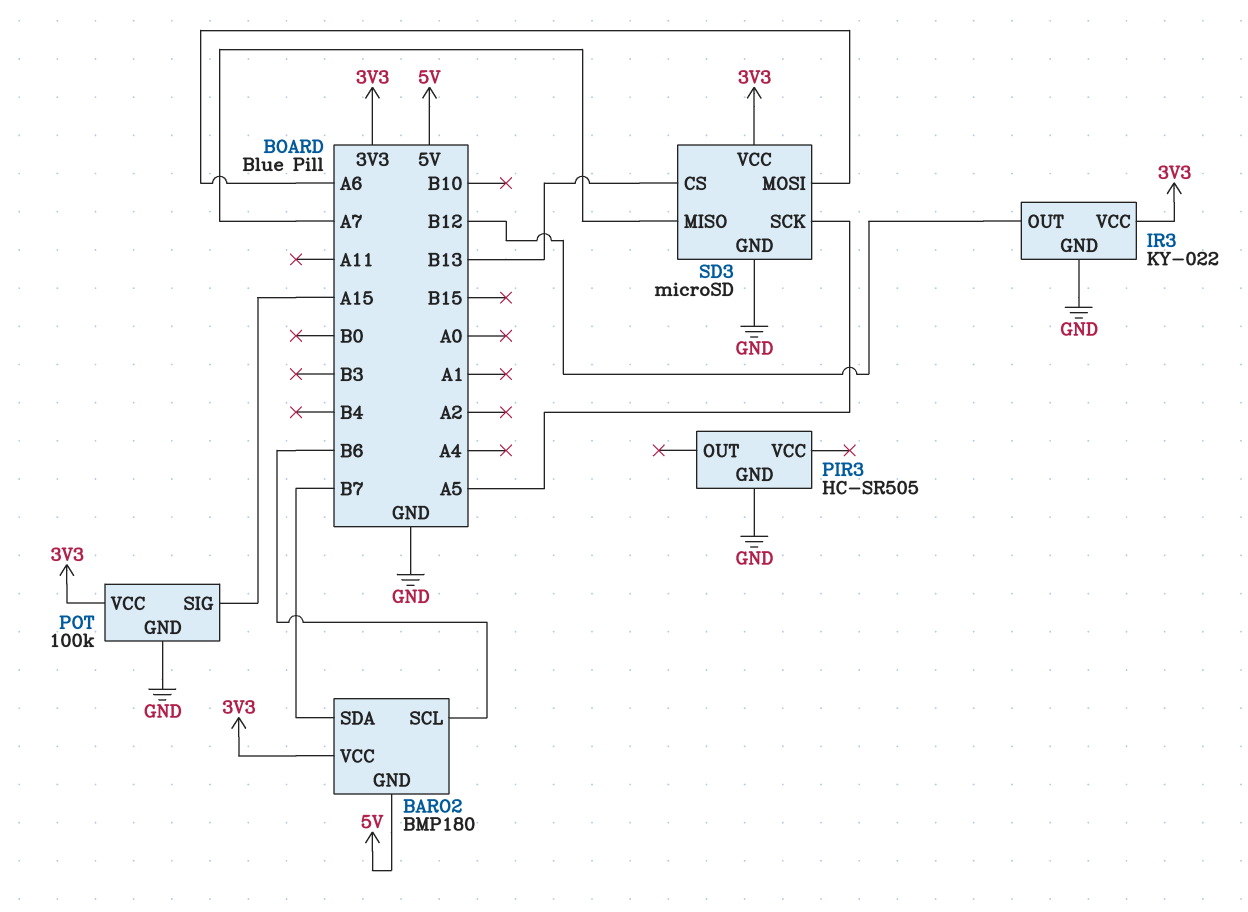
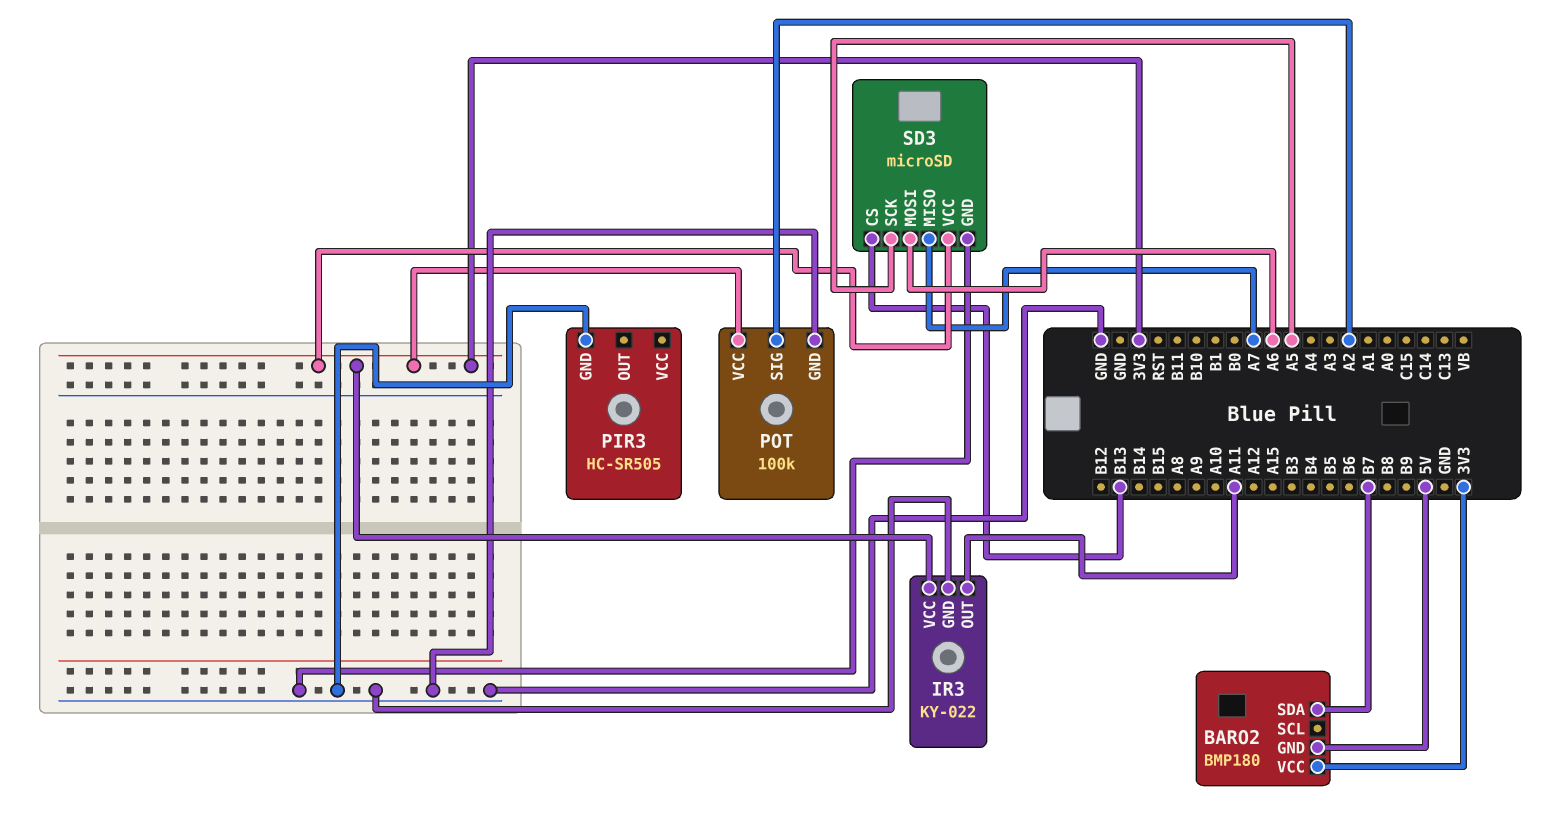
BARO2 pin SCL: B6 -> none
IR3 pin OUT: B12 -> A11
POT pin SIG: A15 -> A2

